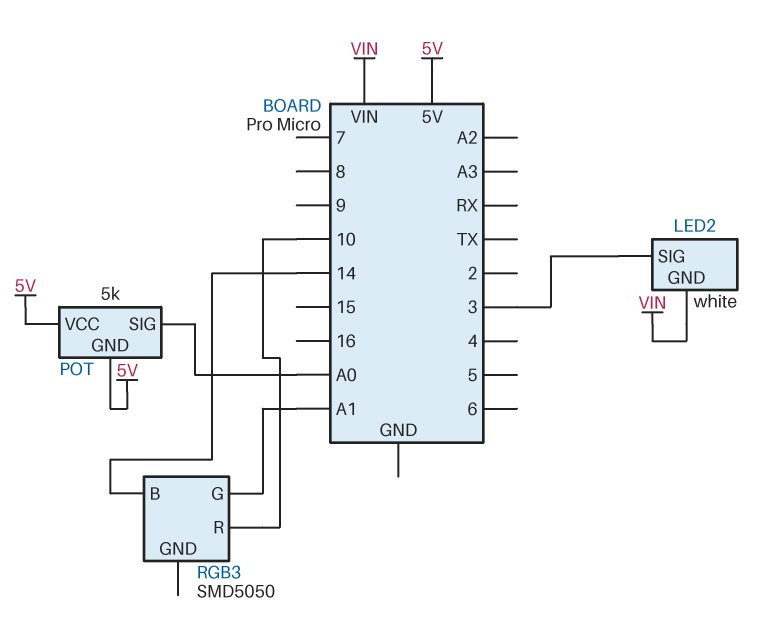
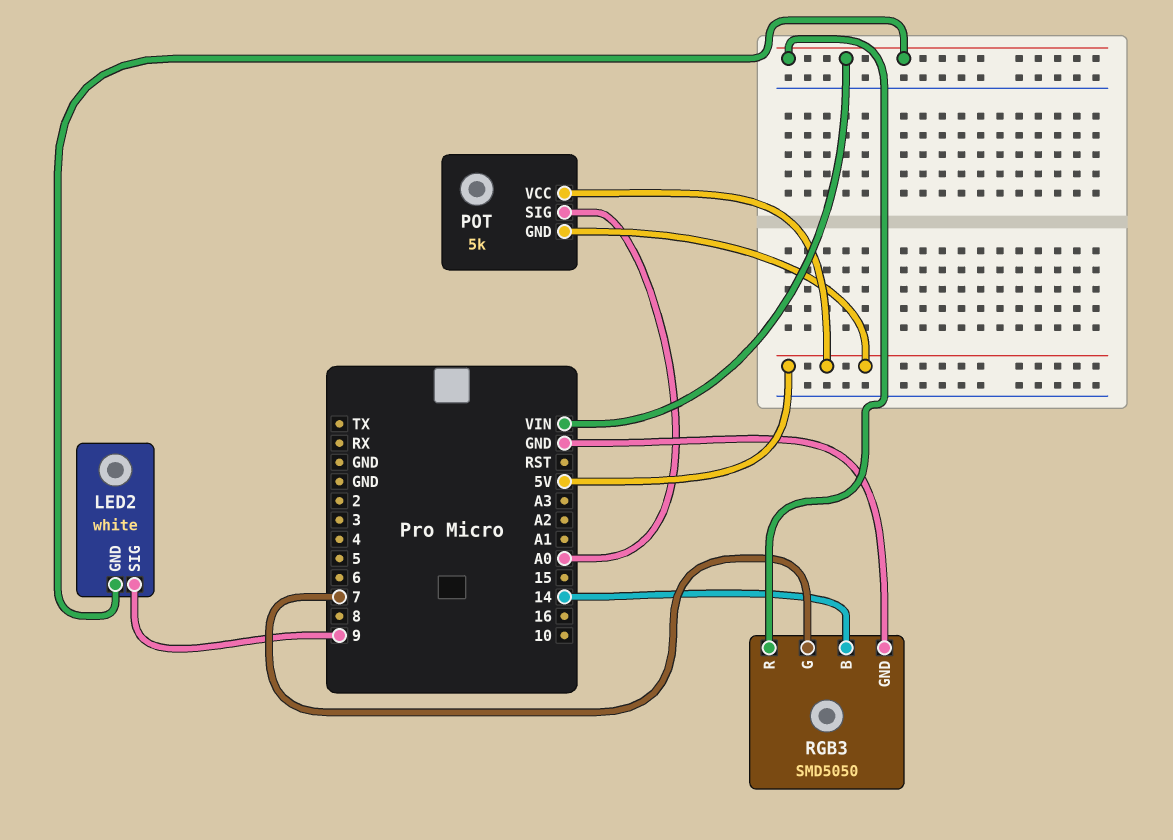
LED2 pin SIG: 3 -> 9
RGB3 pin G: A1 -> 7
RGB3 pin GND: none -> GND
RGB3 pin R: 10 -> VIN

